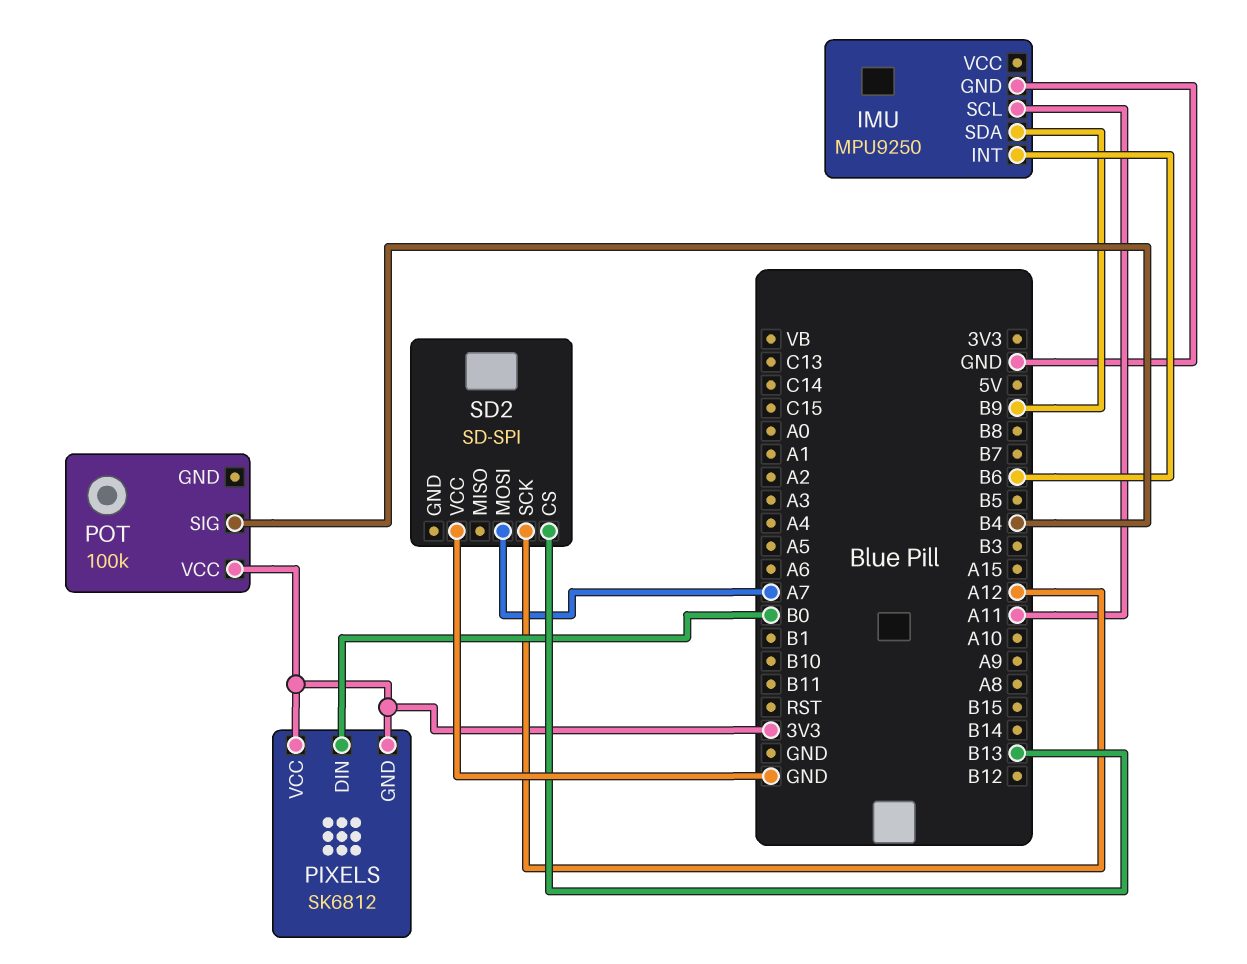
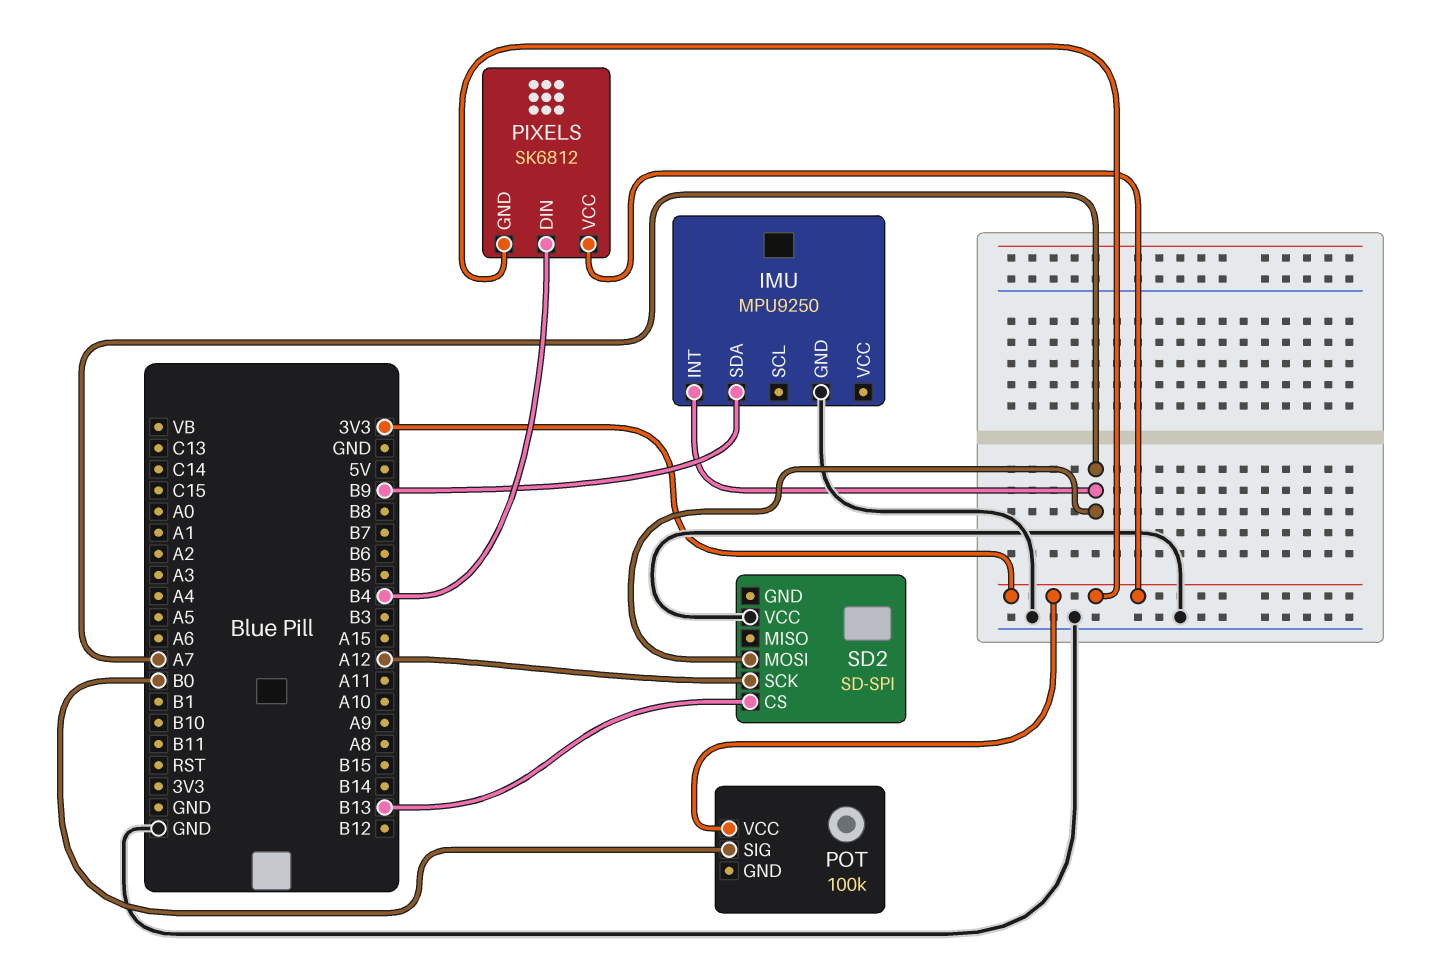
IMU pin INT: B6 -> A7
IMU pin SCL: A11 -> none
PIXELS pin DIN: B0 -> B4
POT pin SIG: B4 -> B0

